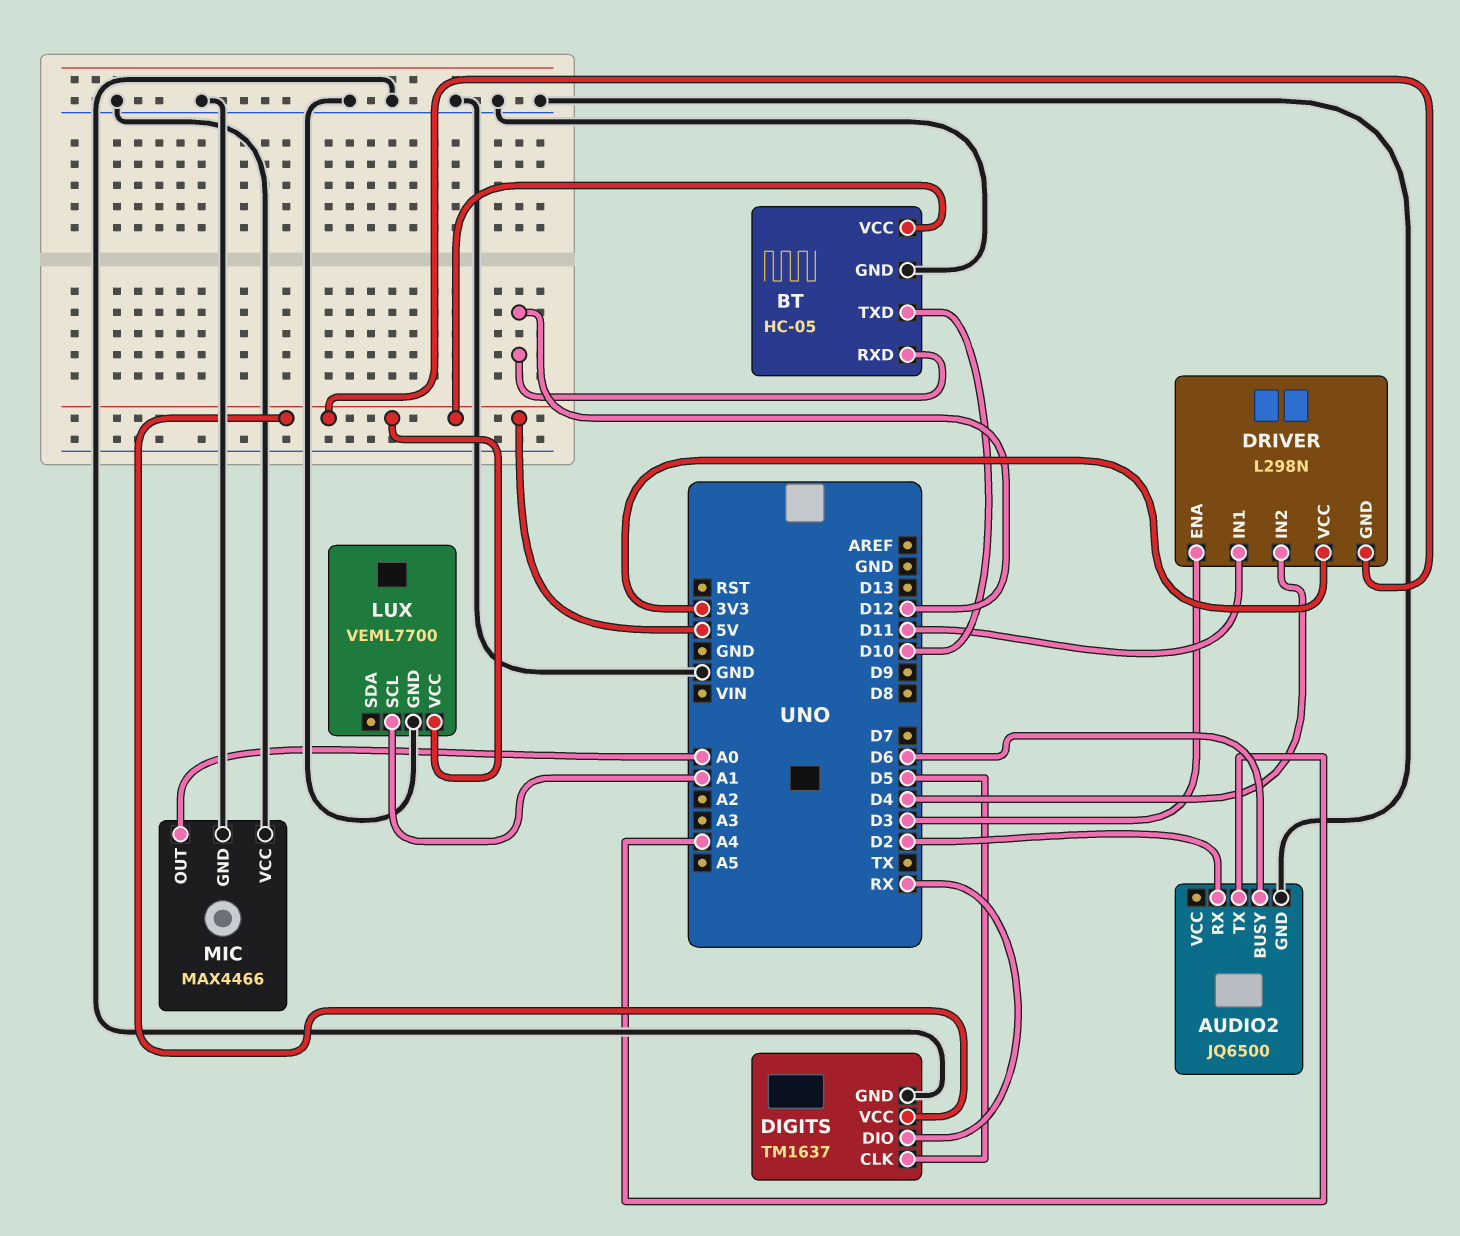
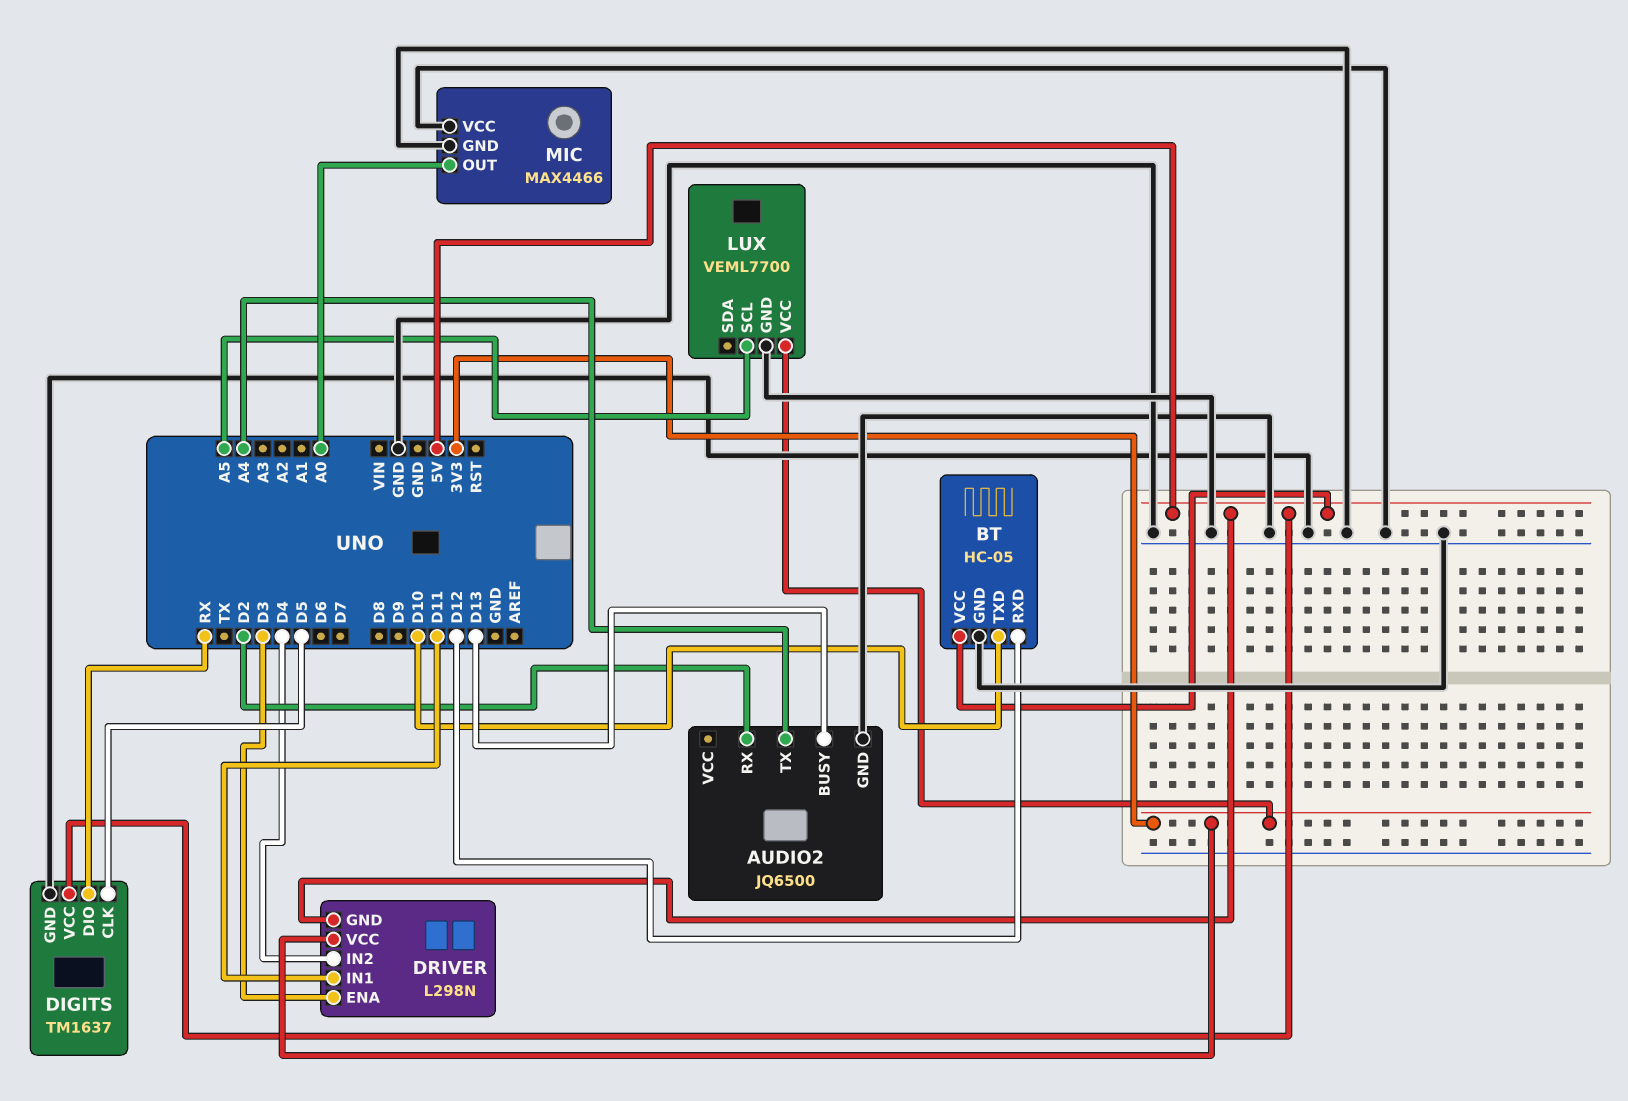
AUDIO2 pin BUSY: D6 -> D13
LUX pin SCL: A1 -> A5
LUX pin VCC: 5V -> 3V3

